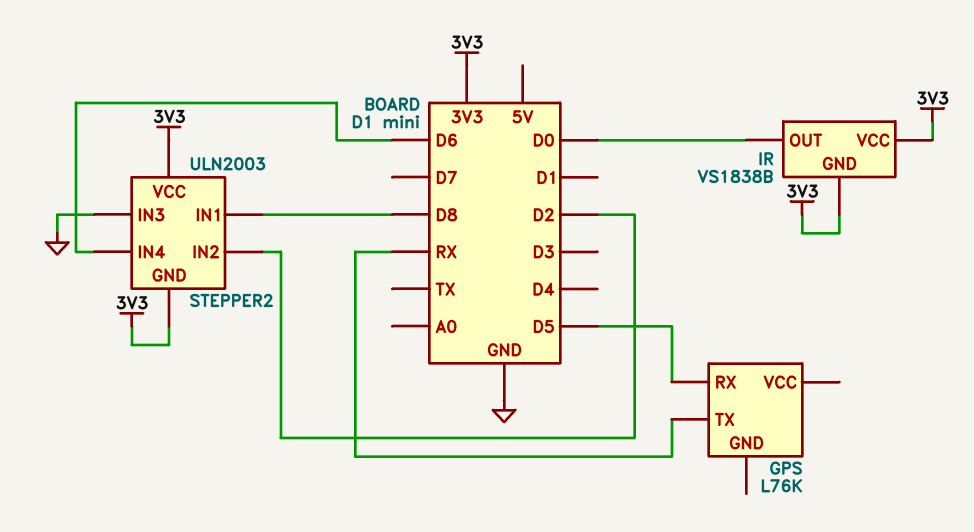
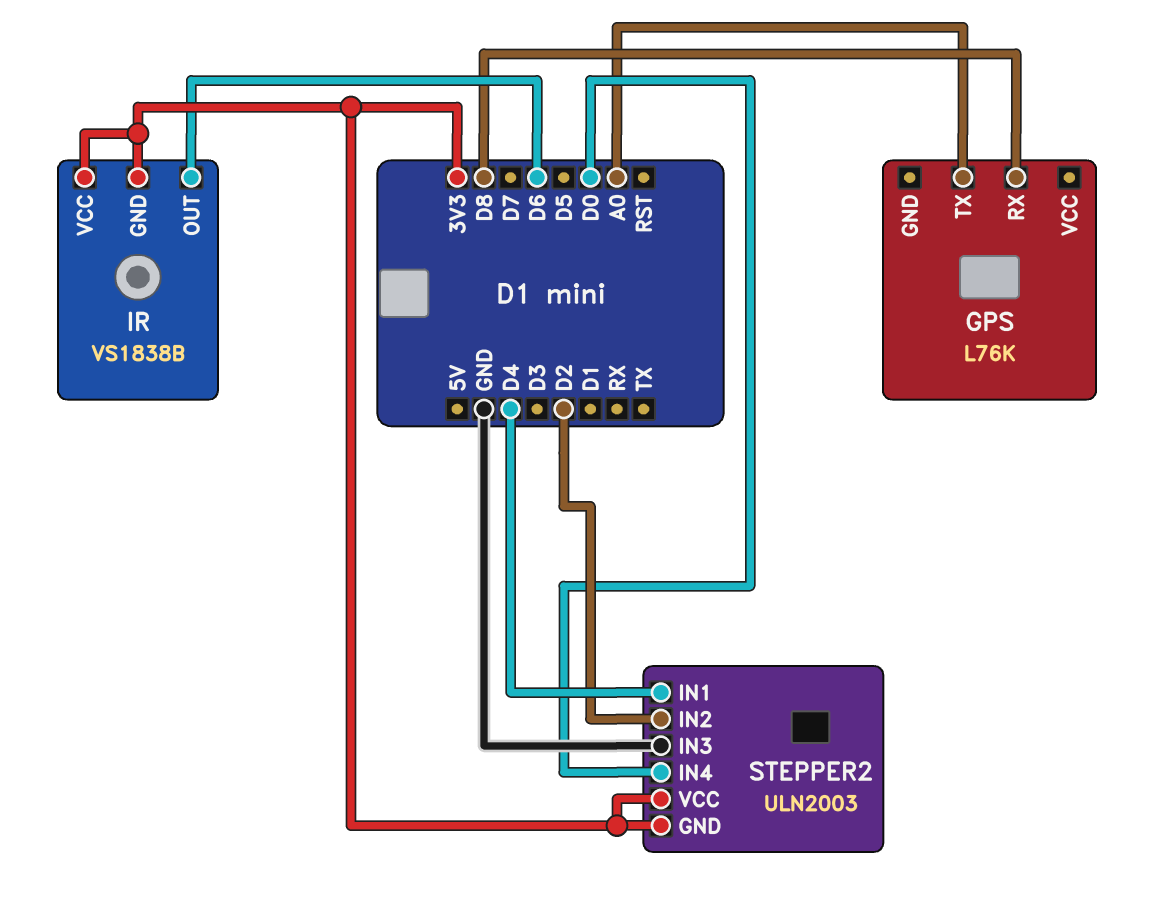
GPS pin RX: D5 -> D8
GPS pin TX: RX -> A0
IR pin OUT: D0 -> D6
STEPPER2 pin IN1: D8 -> D4
STEPPER2 pin IN4: D6 -> D0

